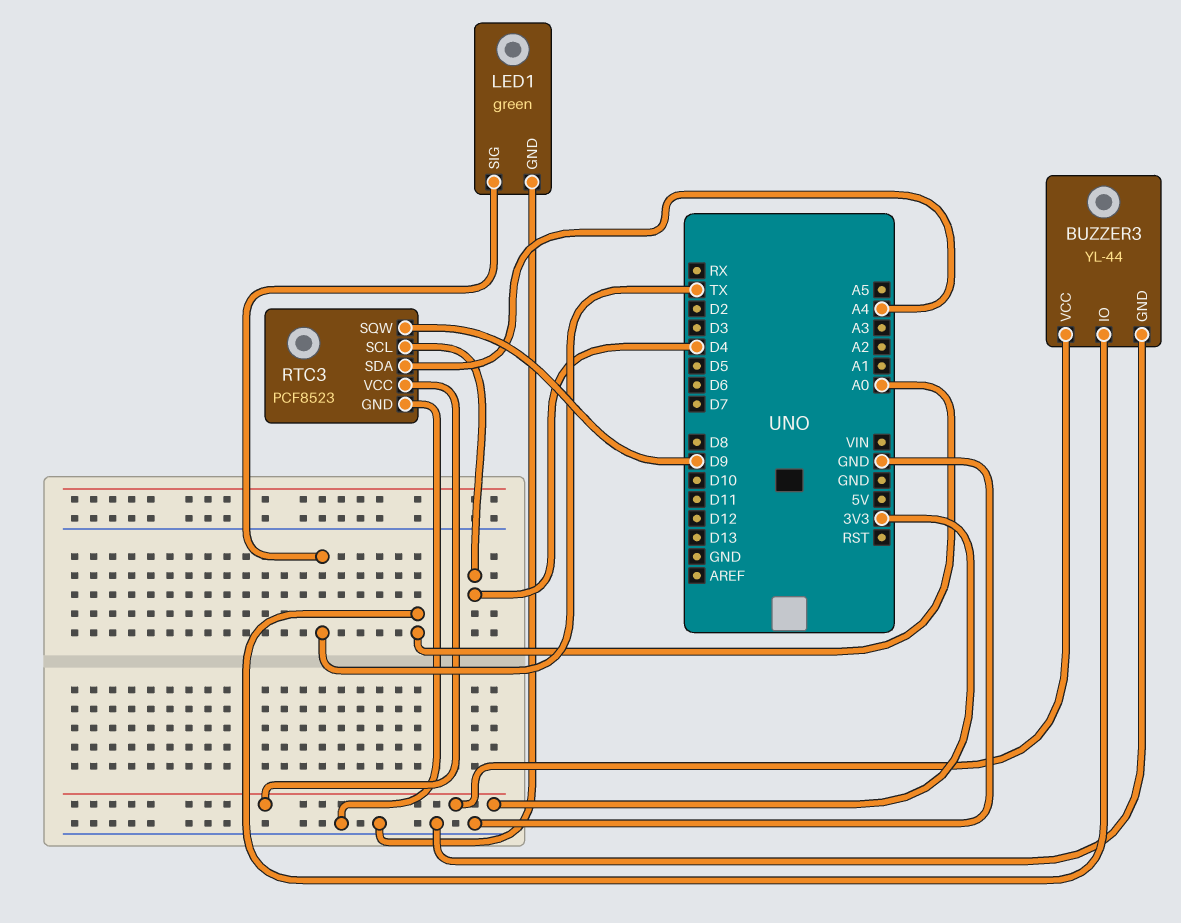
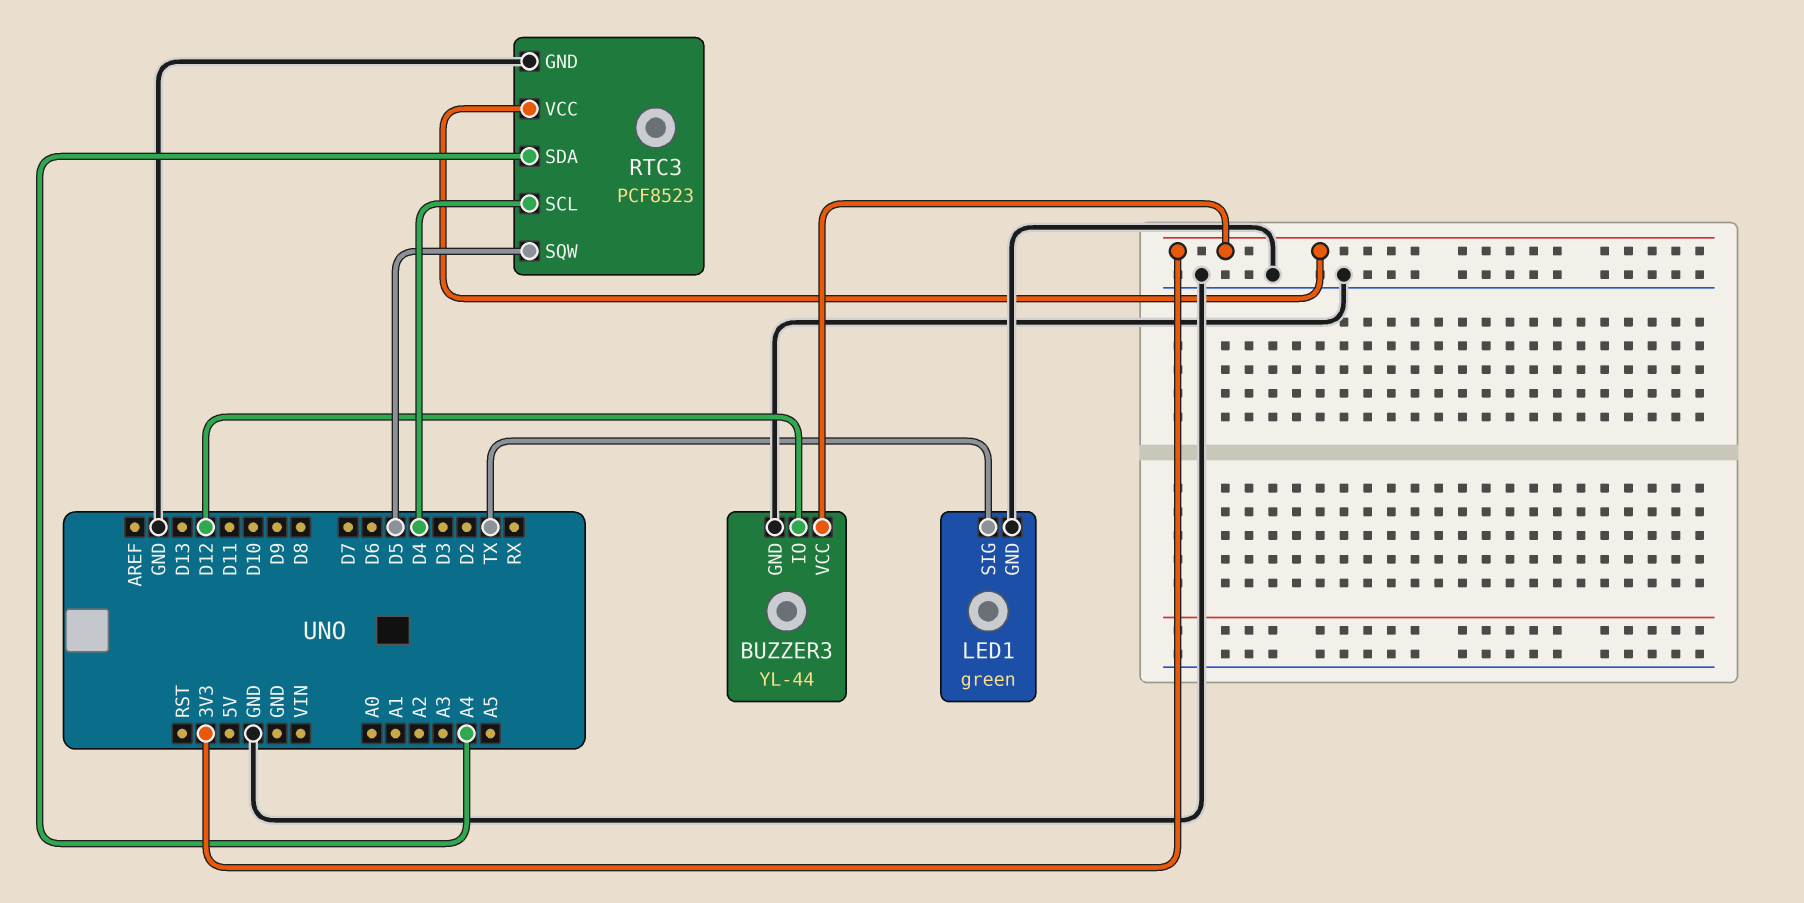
BUZZER3 pin IO: A0 -> D12
RTC3 pin SQW: D9 -> D5

